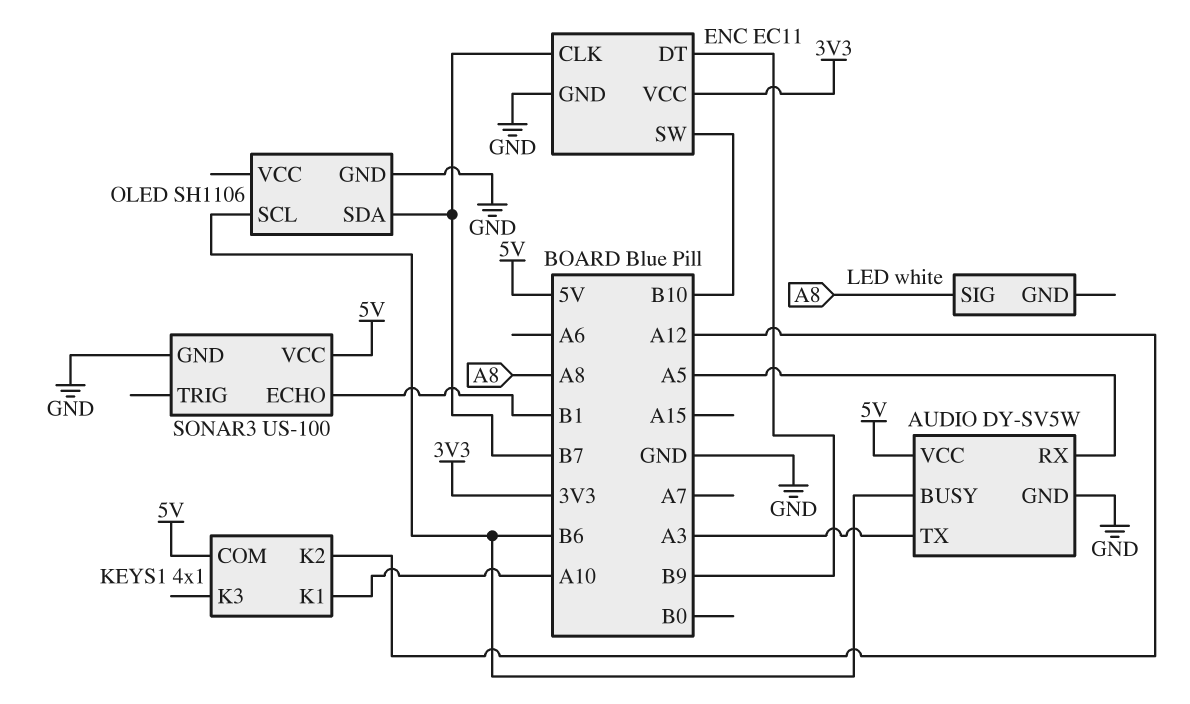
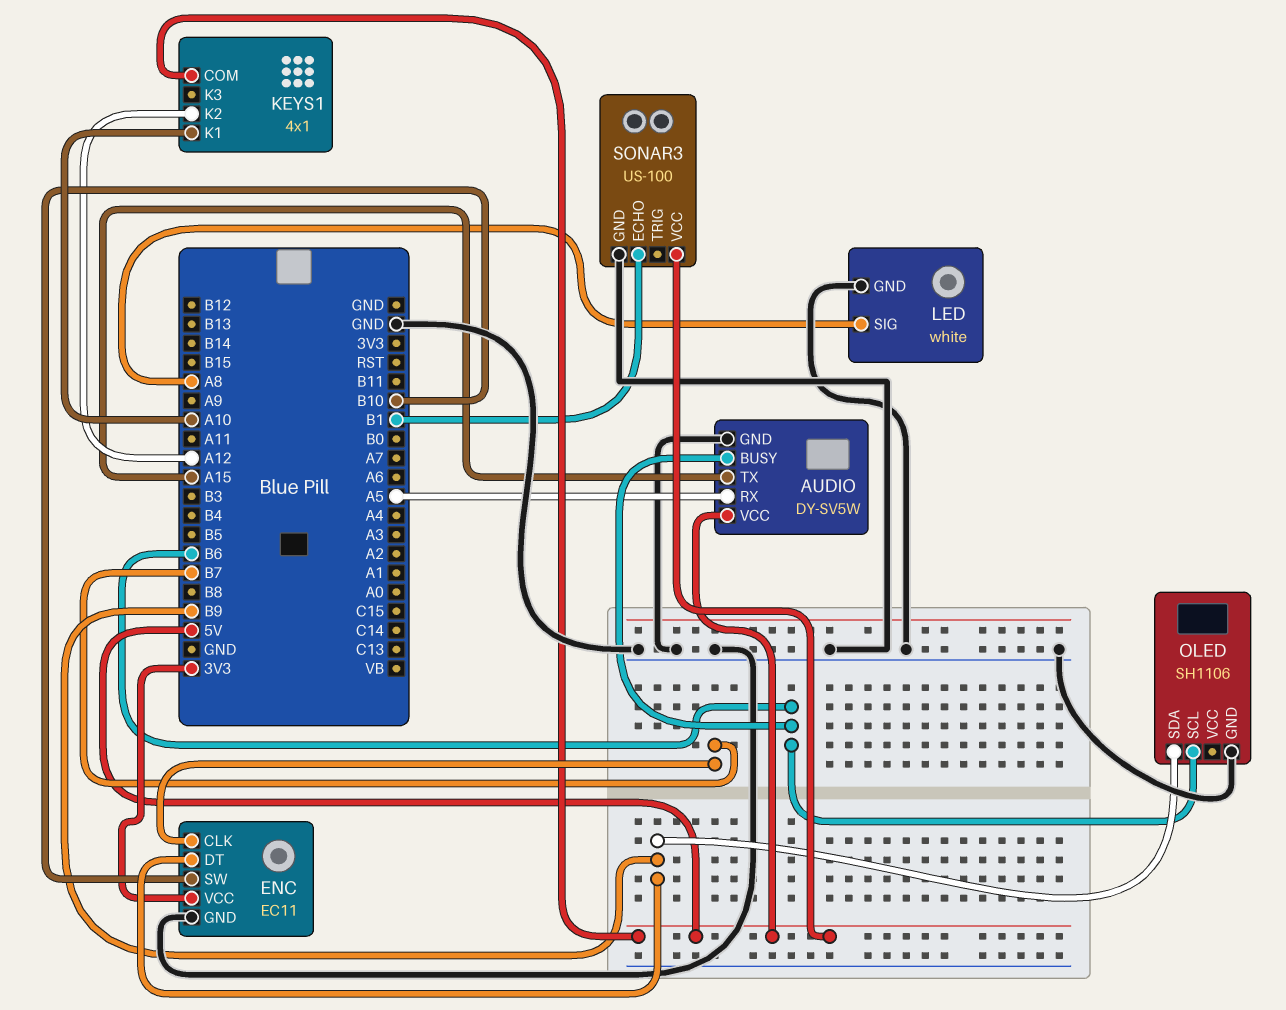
AUDIO pin TX: A3 -> A15
LED pin GND: none -> GND
OLED pin SDA: B7 -> B9

